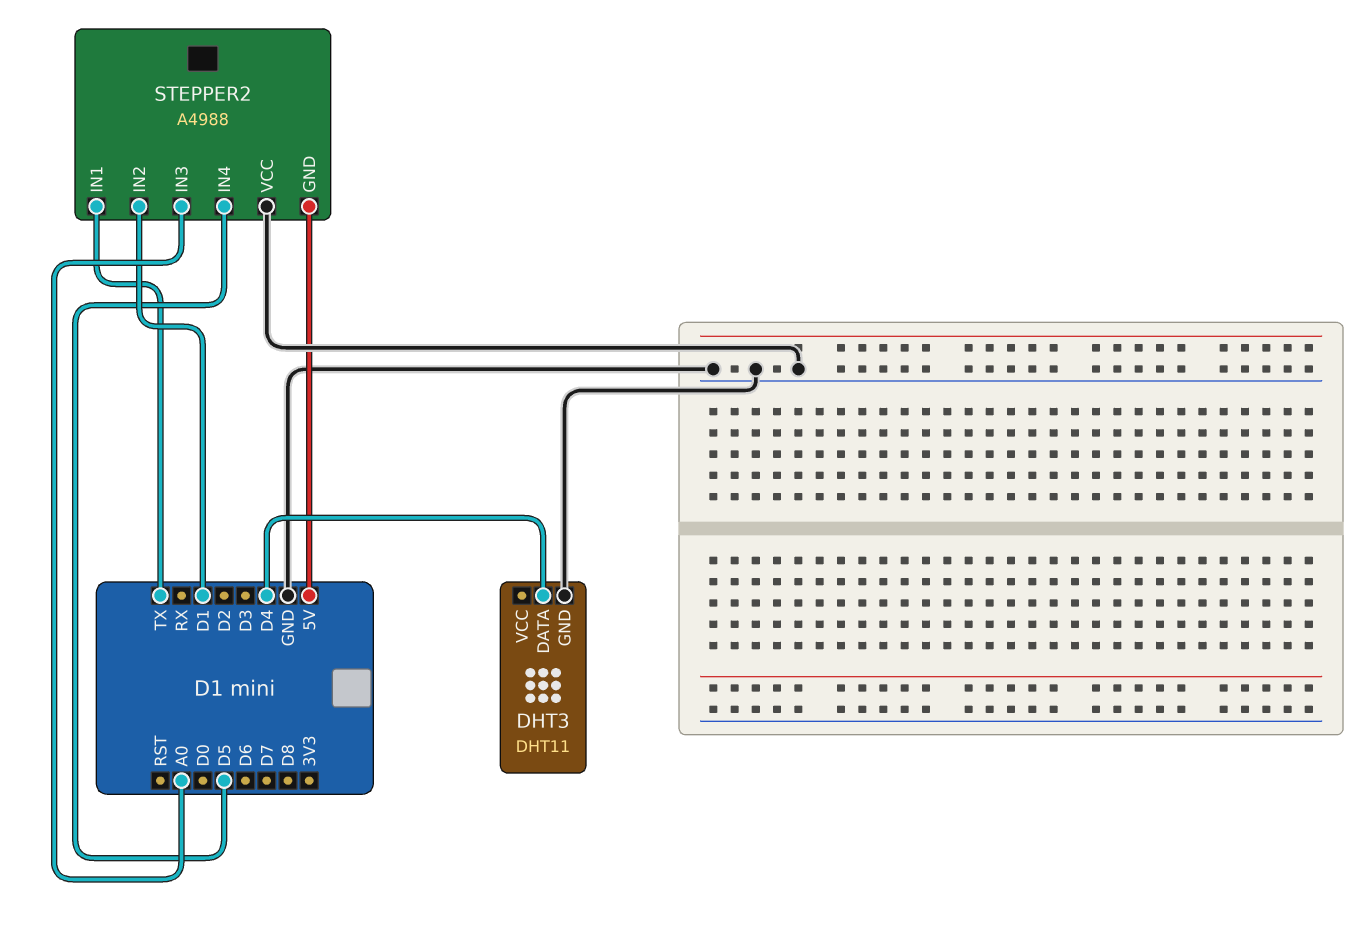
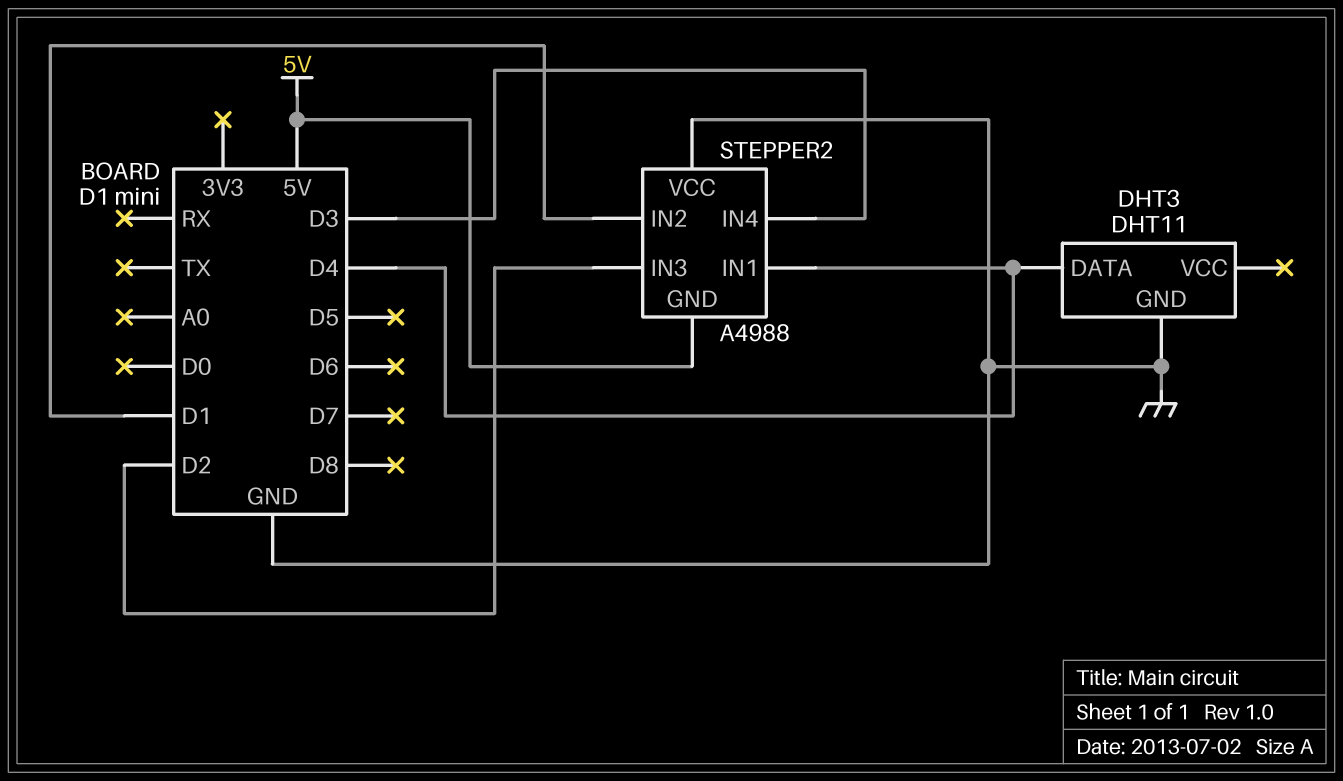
STEPPER2 pin IN1: TX -> D4
STEPPER2 pin IN3: A0 -> D2
STEPPER2 pin IN4: D5 -> D3

